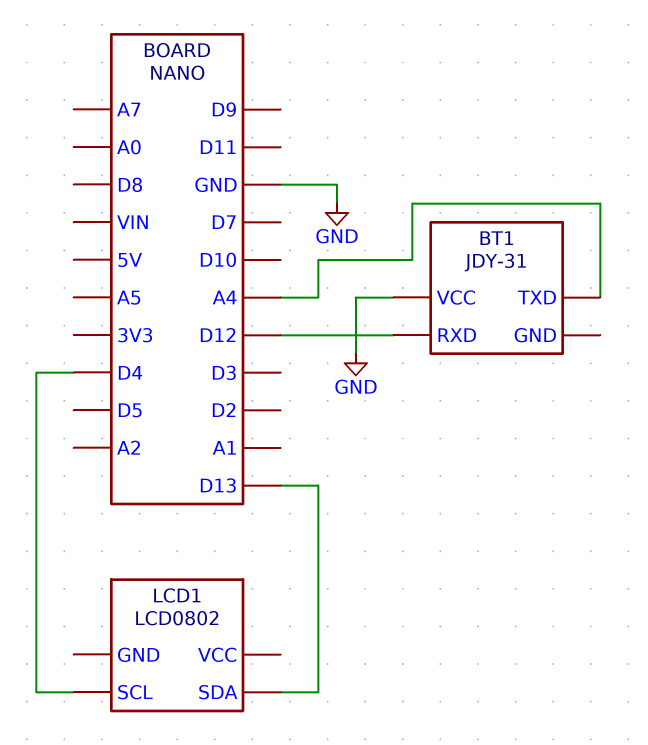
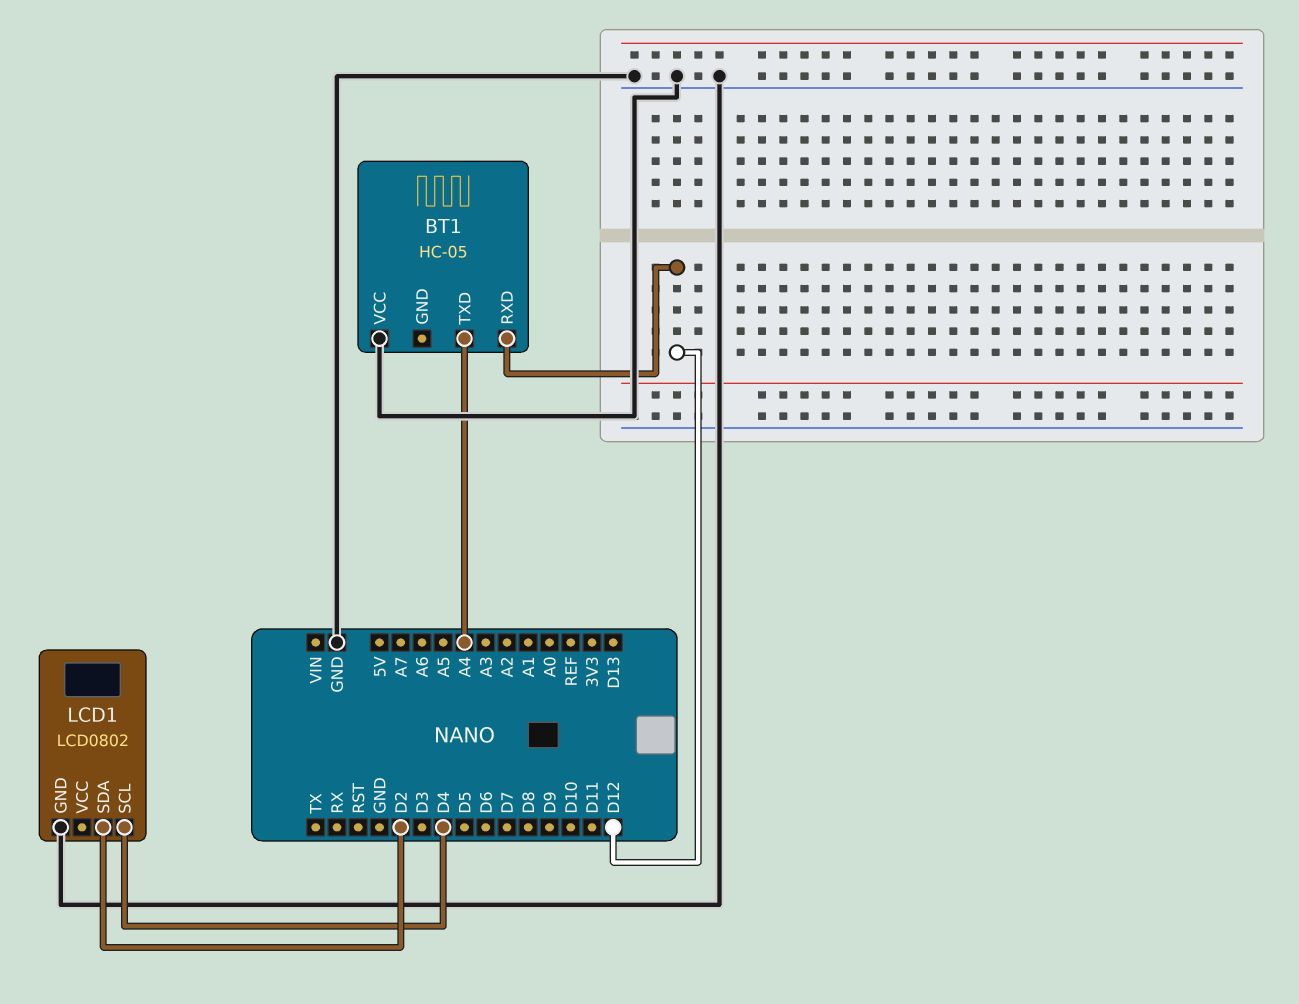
BT1: JDY-31 -> HC-05
LCD1 pin GND: none -> GND
LCD1 pin SDA: D13 -> D2

